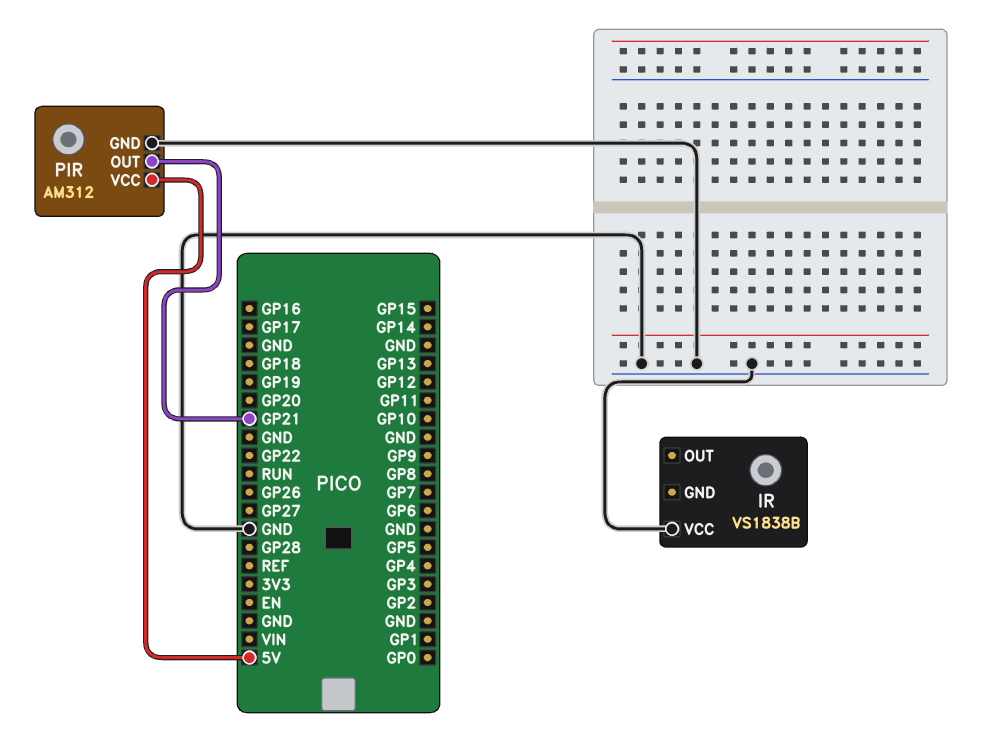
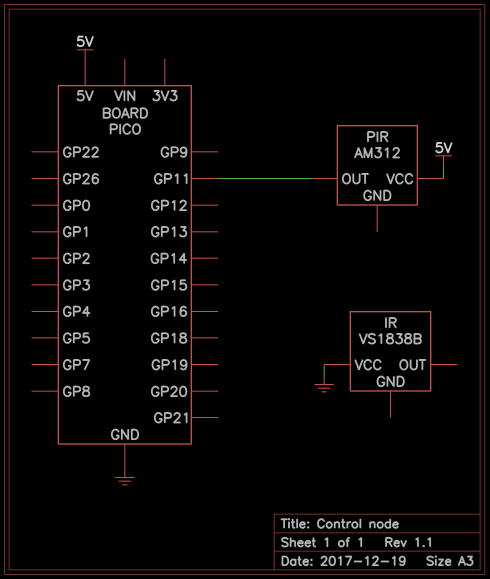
PIR pin GND: GND -> none
PIR pin OUT: GP21 -> GP11

